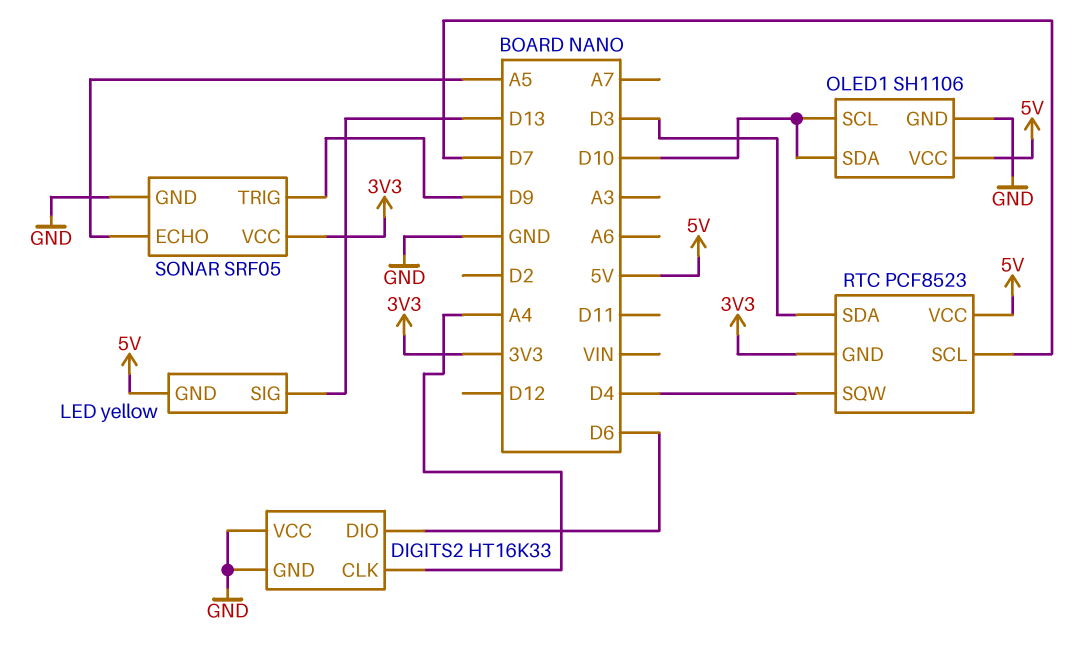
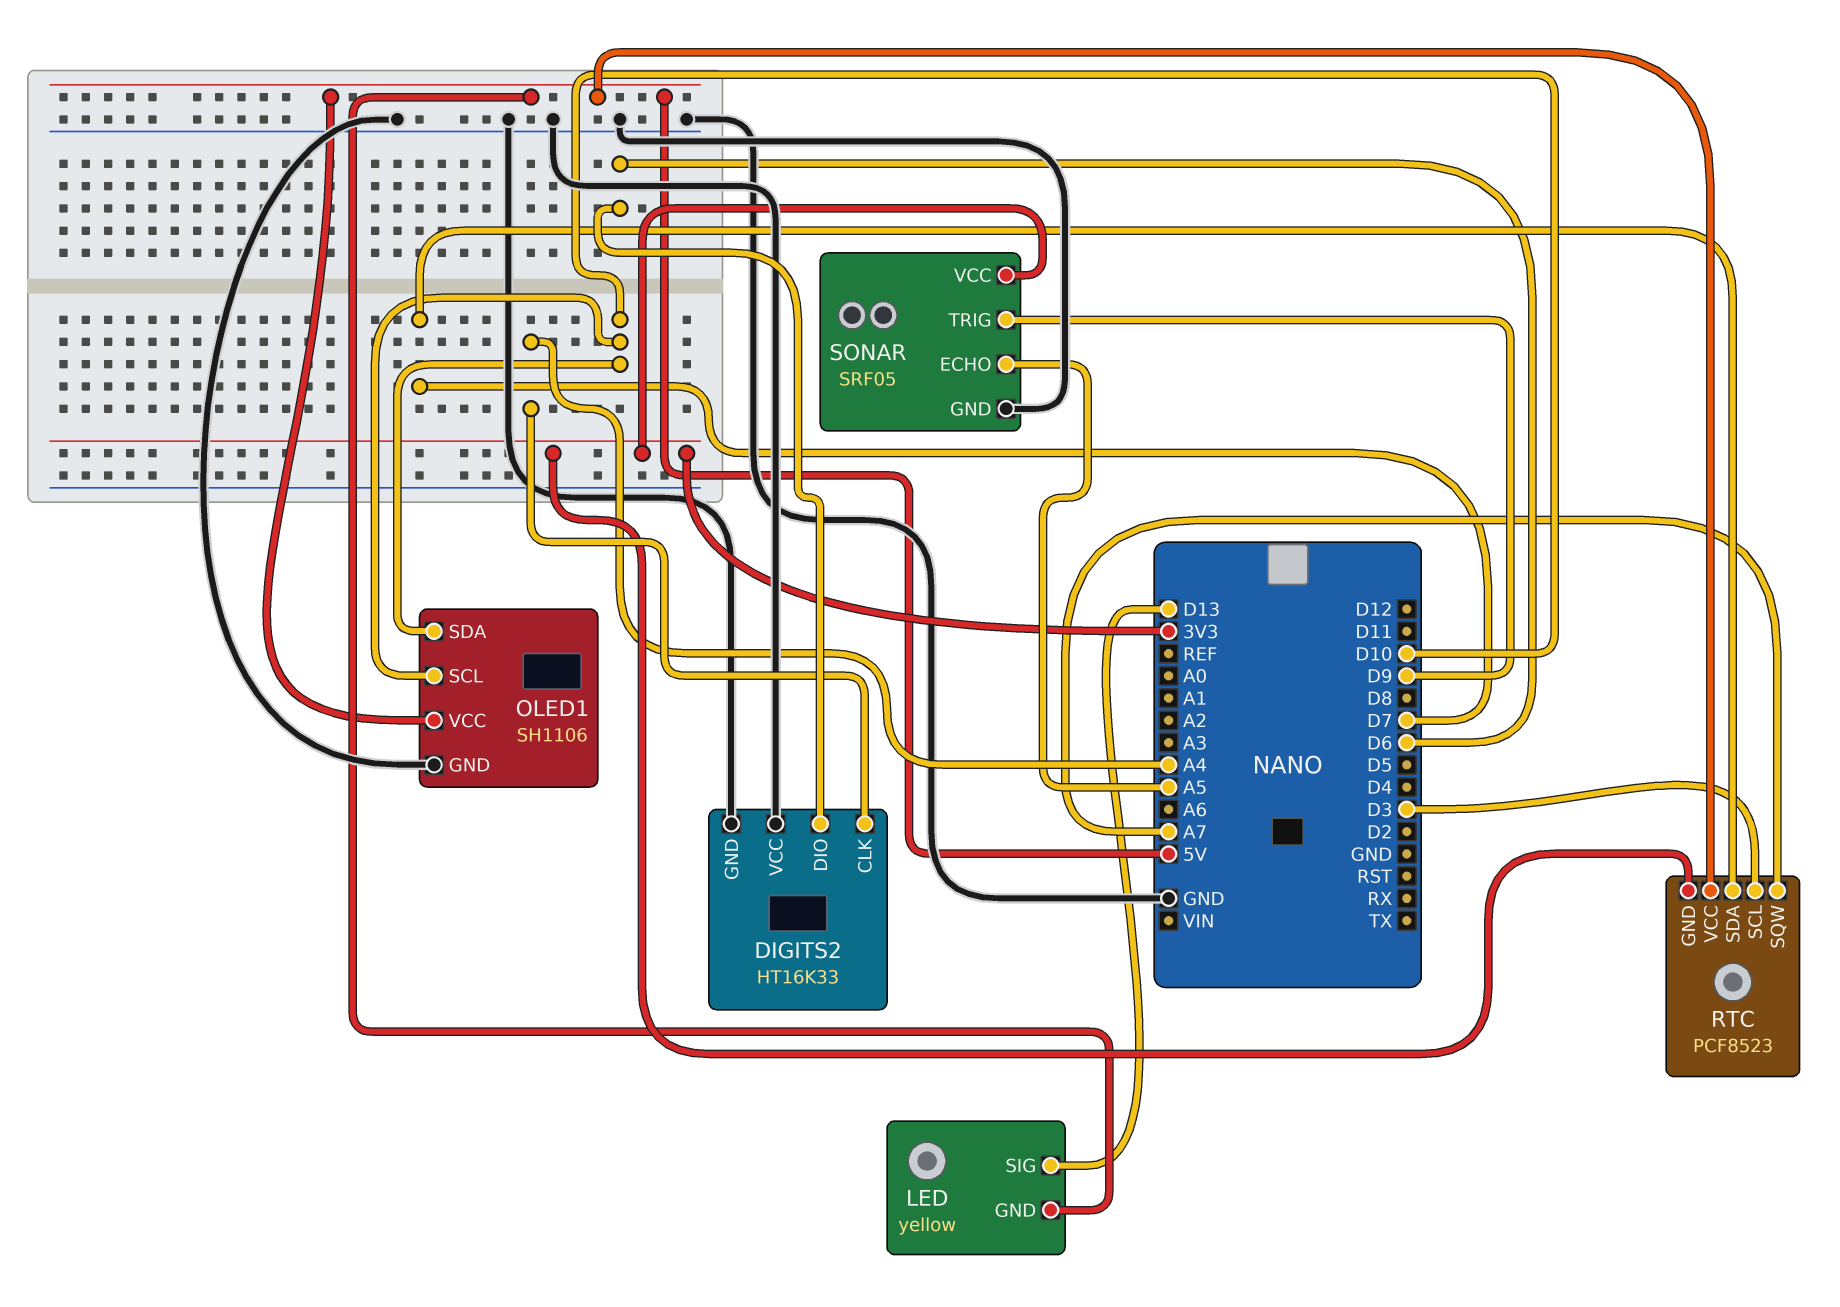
RTC pin SCL: D7 -> D3
RTC pin SDA: D3 -> D7
RTC pin SQW: D4 -> A7

